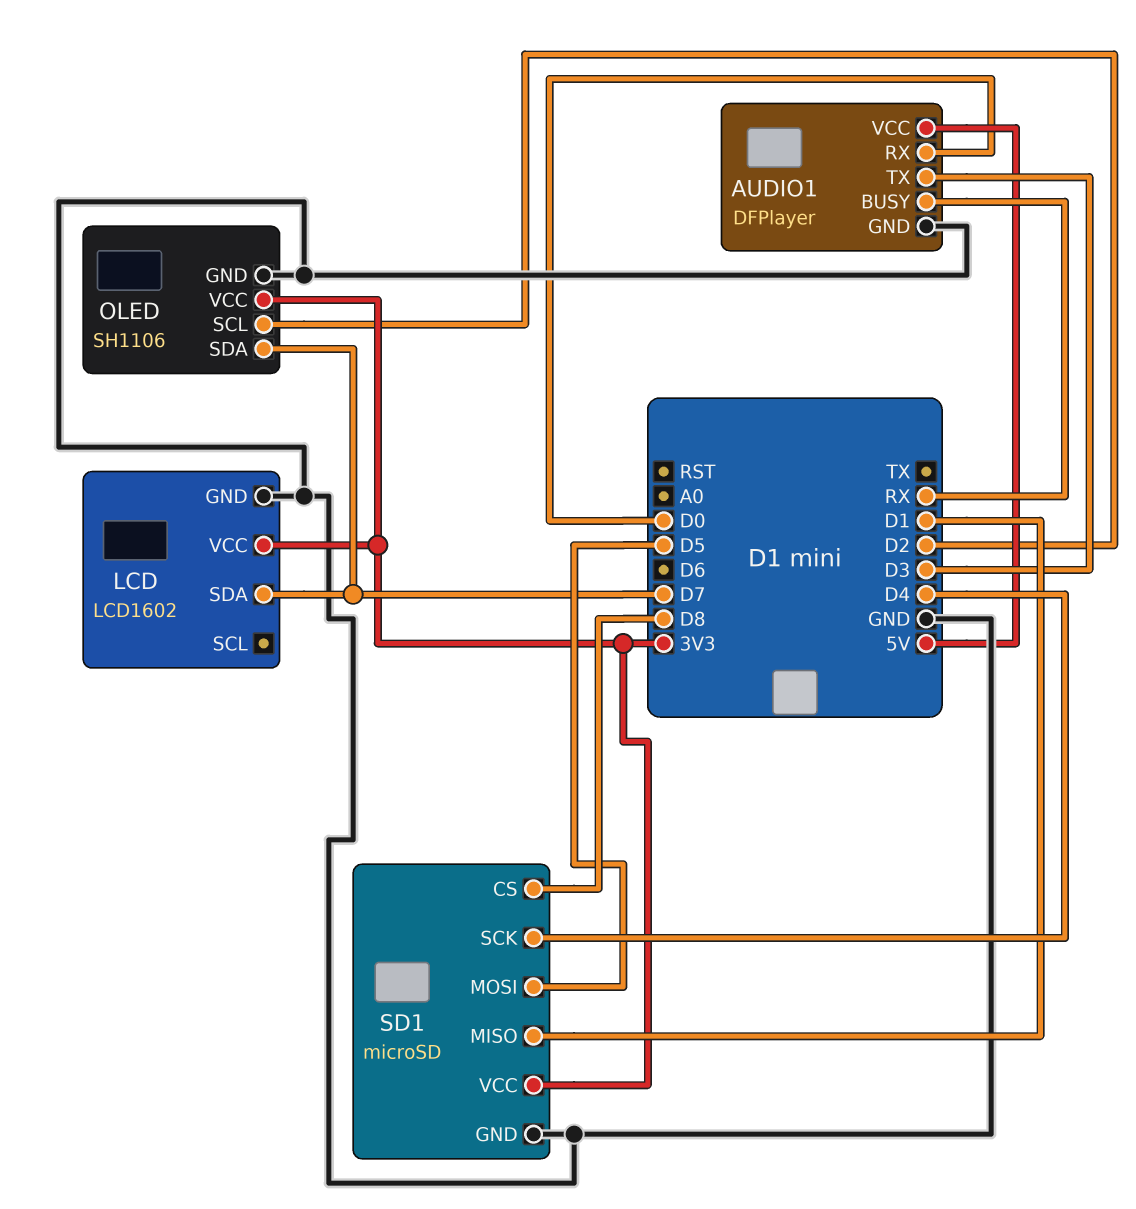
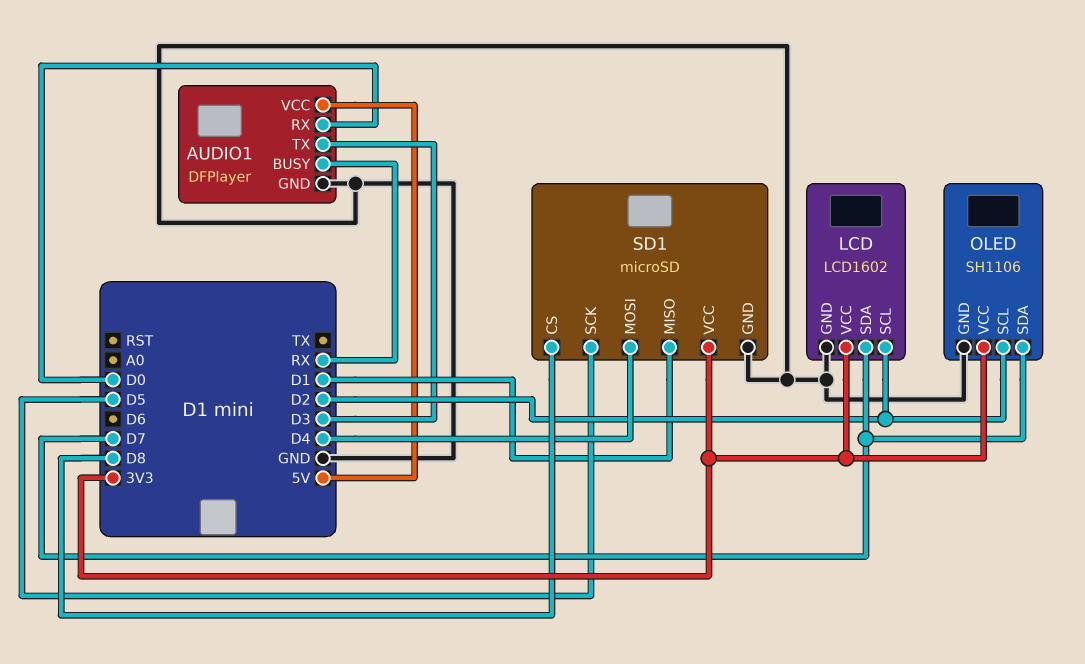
LCD pin SCL: none -> D2
SD1 pin MOSI: D5 -> D4
SD1 pin SCK: D4 -> D5

